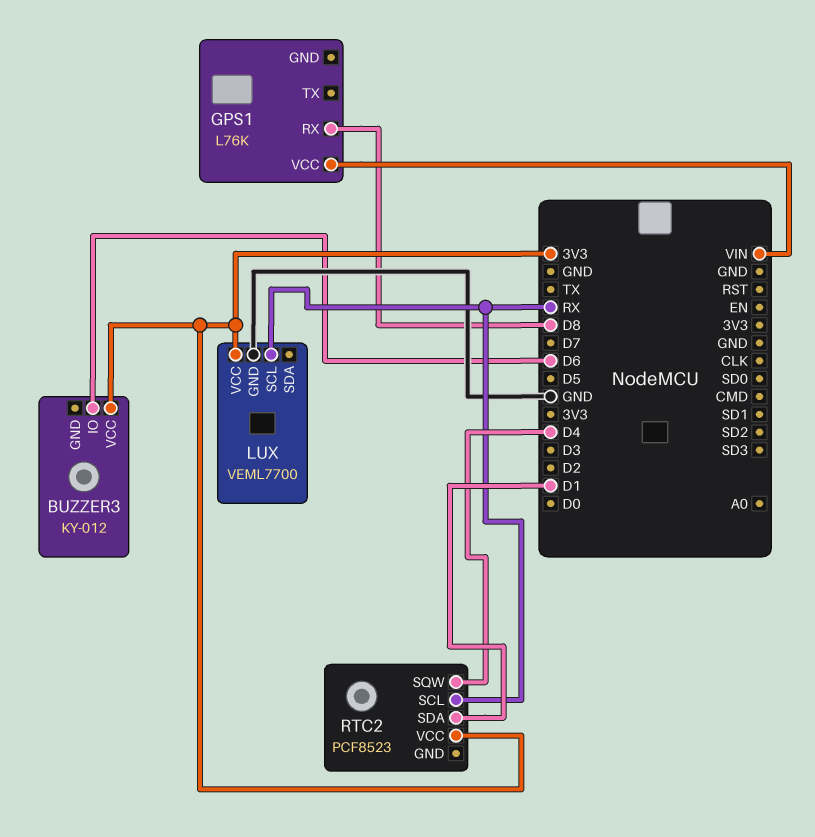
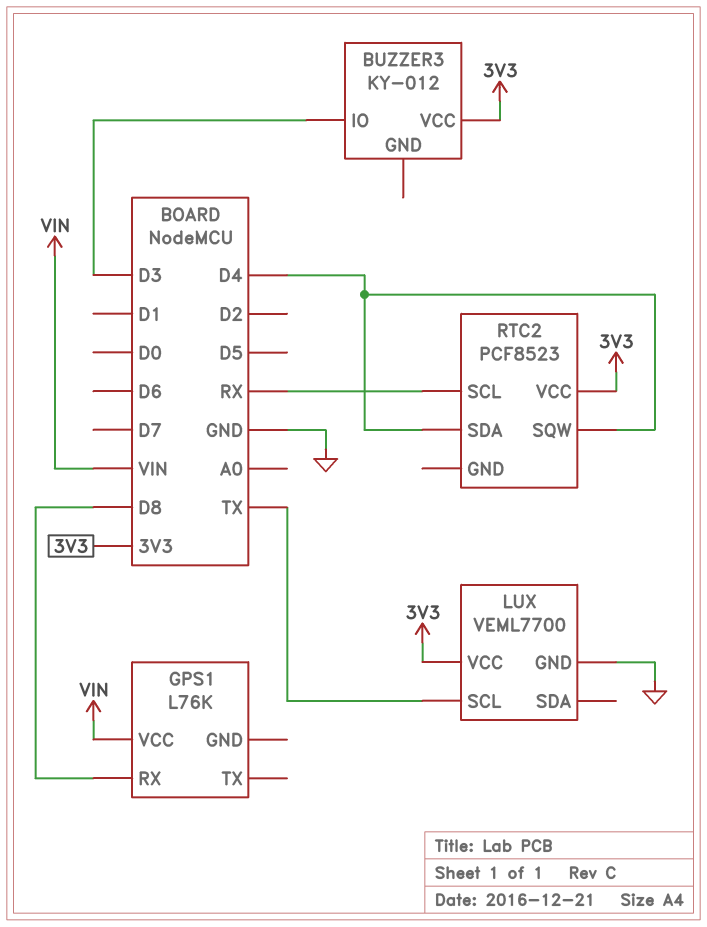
BUZZER3 pin IO: D6 -> D3
LUX pin SCL: RX -> TX
RTC2 pin SDA: D1 -> D4

